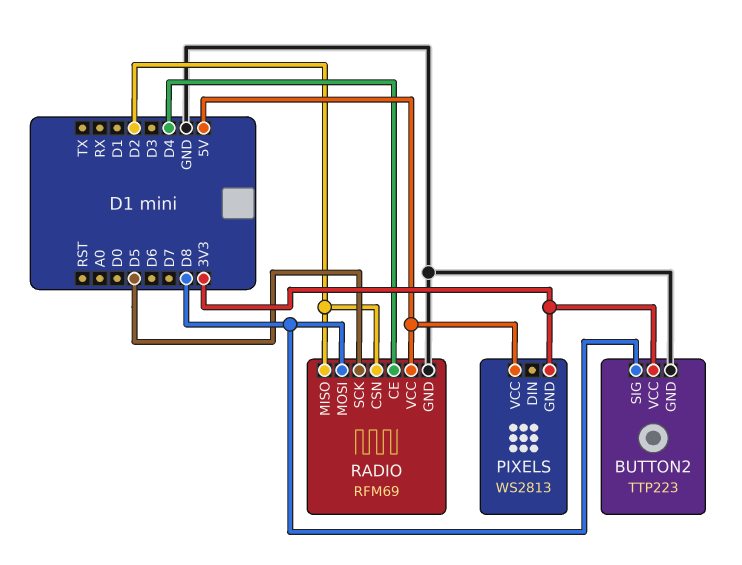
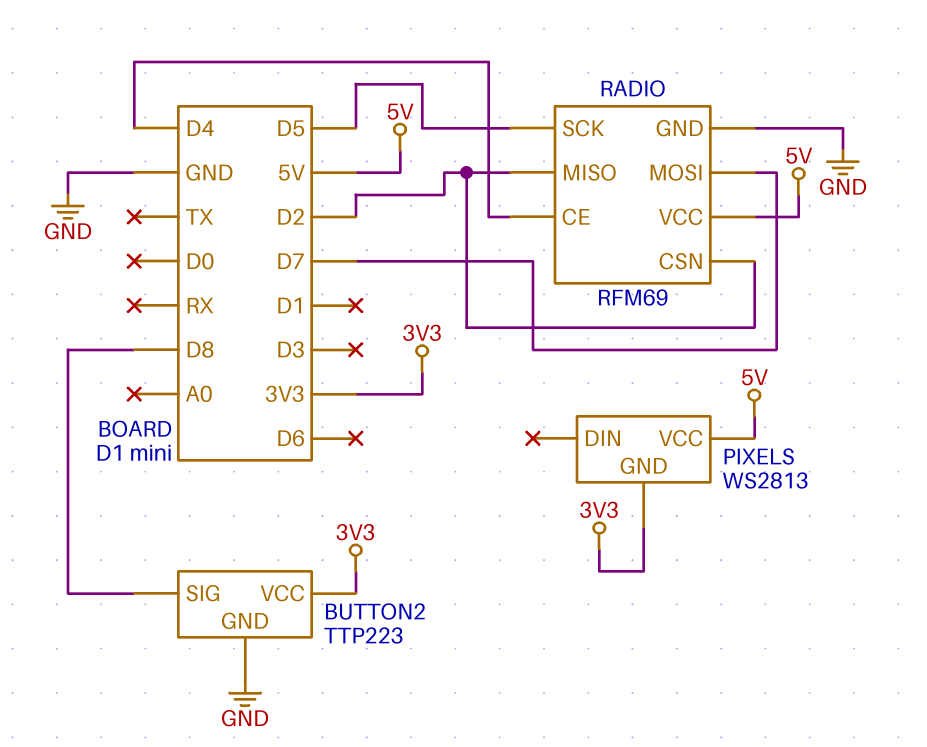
RADIO pin MOSI: D8 -> D7

